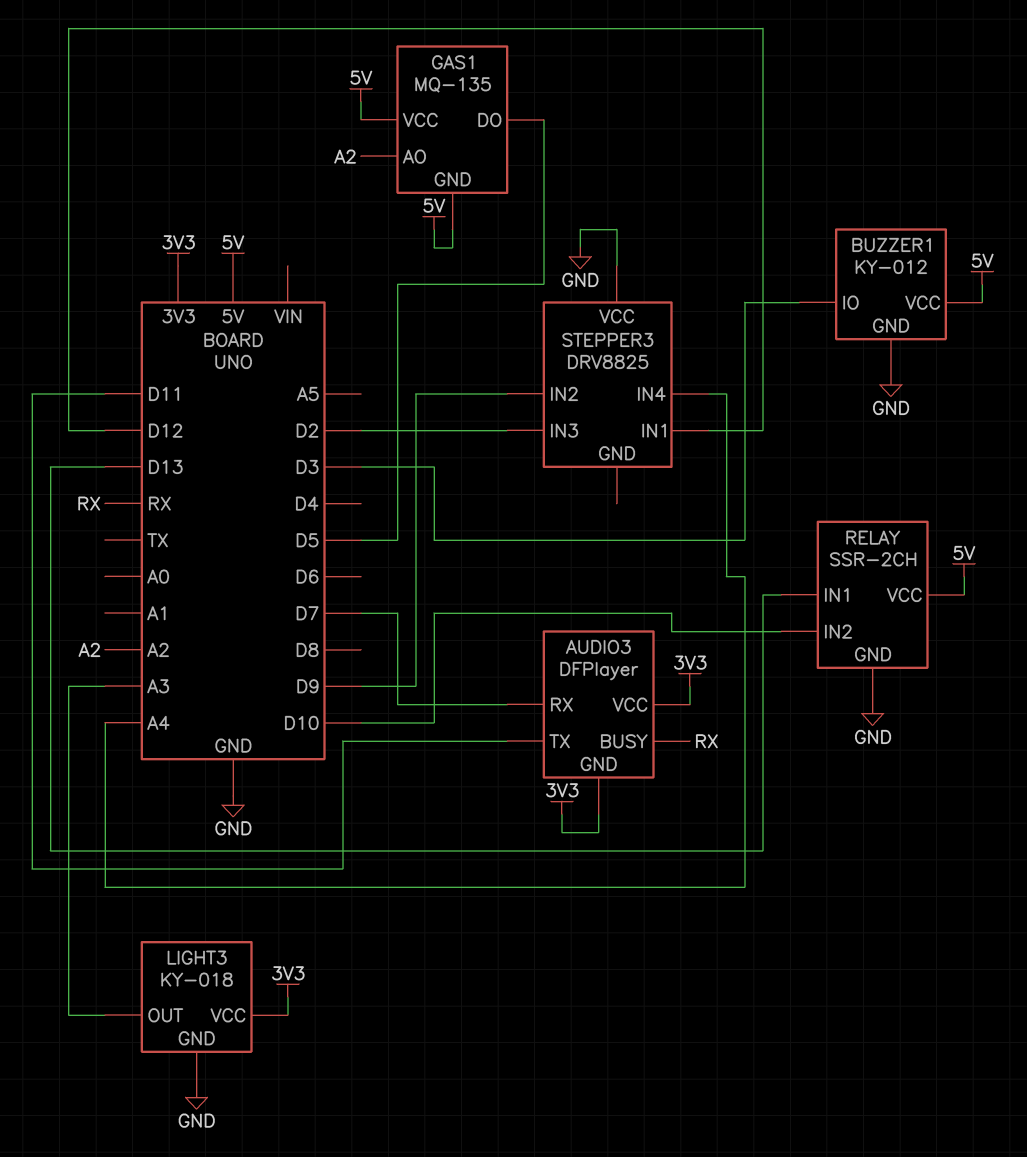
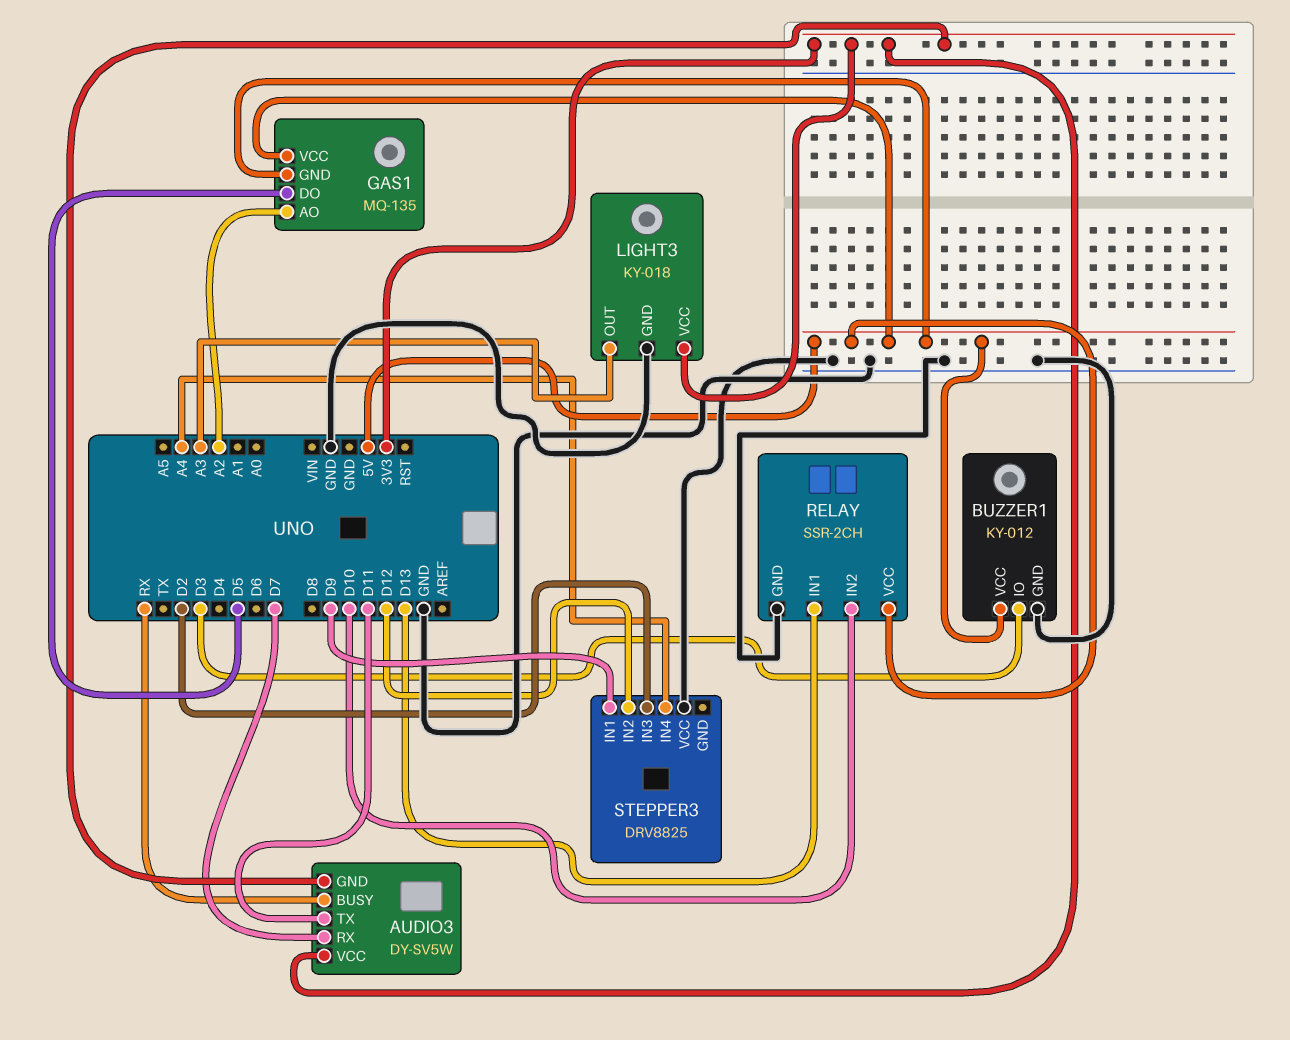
AUDIO3: DFPlayer -> DY-SV5W
STEPPER3 pin IN1: D12 -> D9
STEPPER3 pin IN2: D9 -> D12

